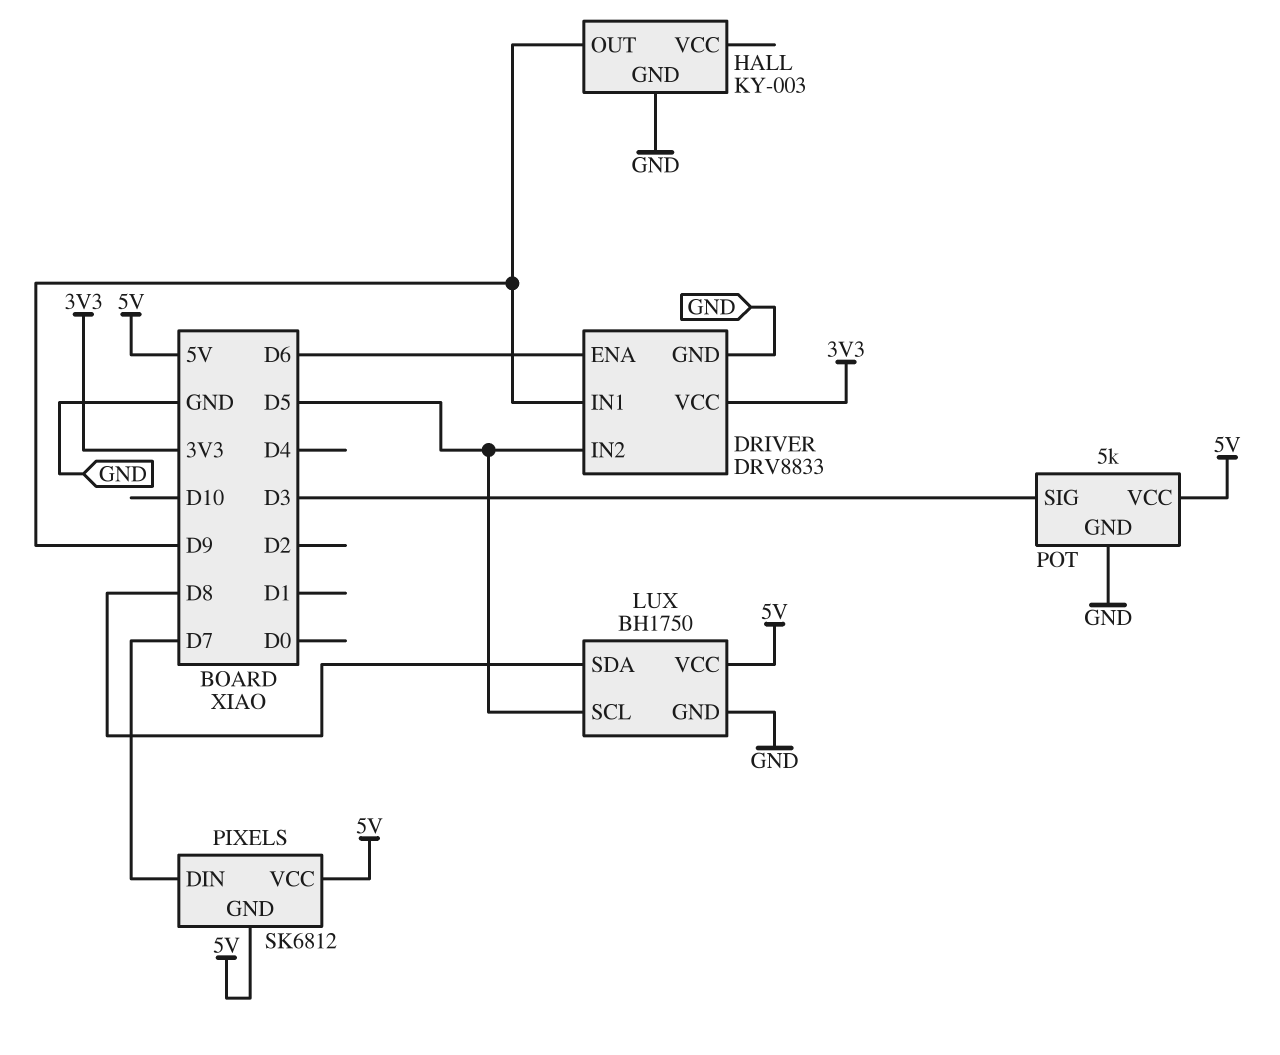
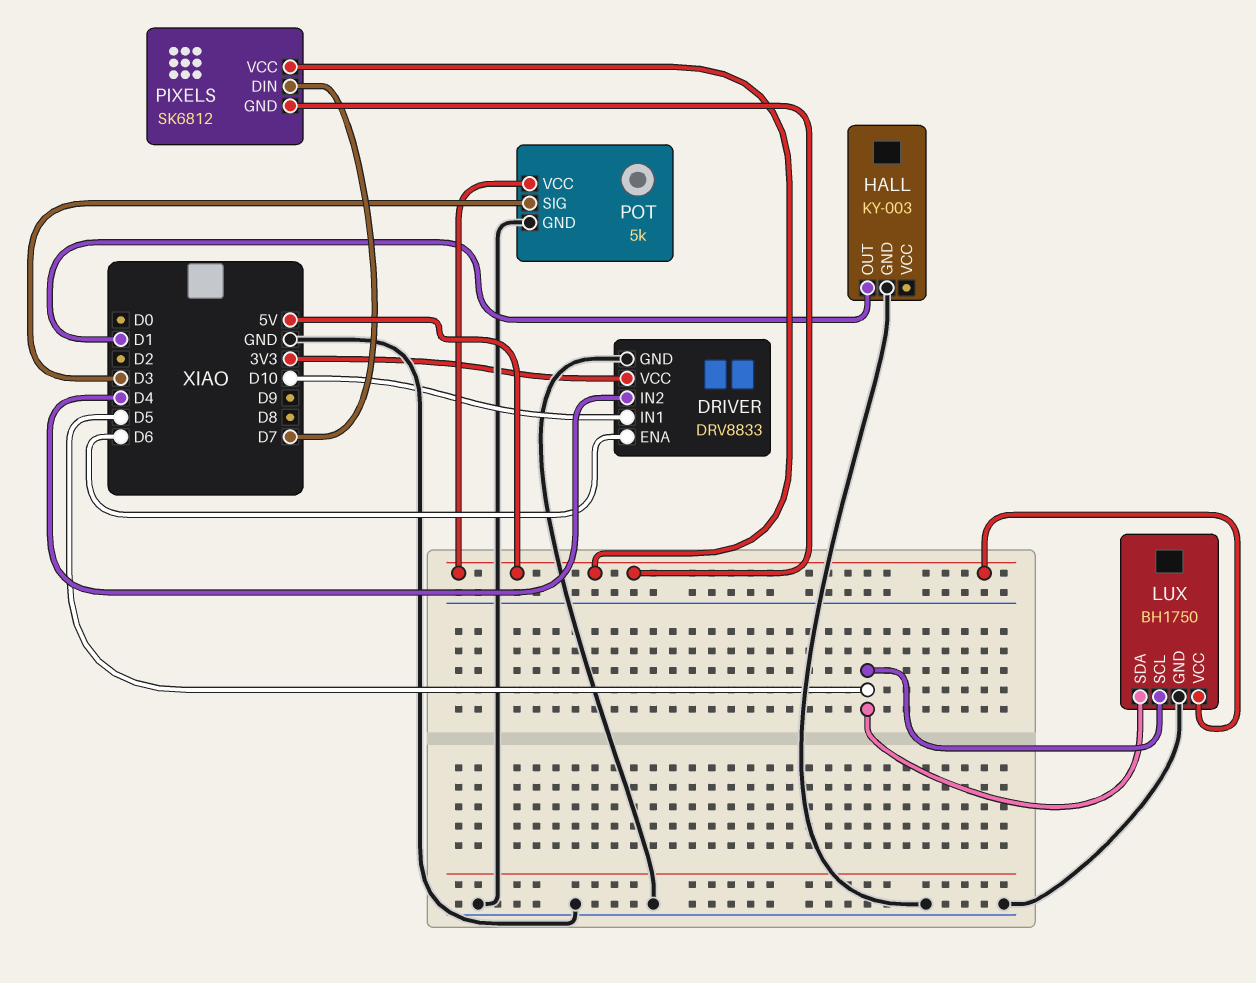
DRIVER pin IN1: D9 -> D10
DRIVER pin IN2: D5 -> D4
HALL pin OUT: D9 -> D1
LUX pin SDA: D8 -> D5

